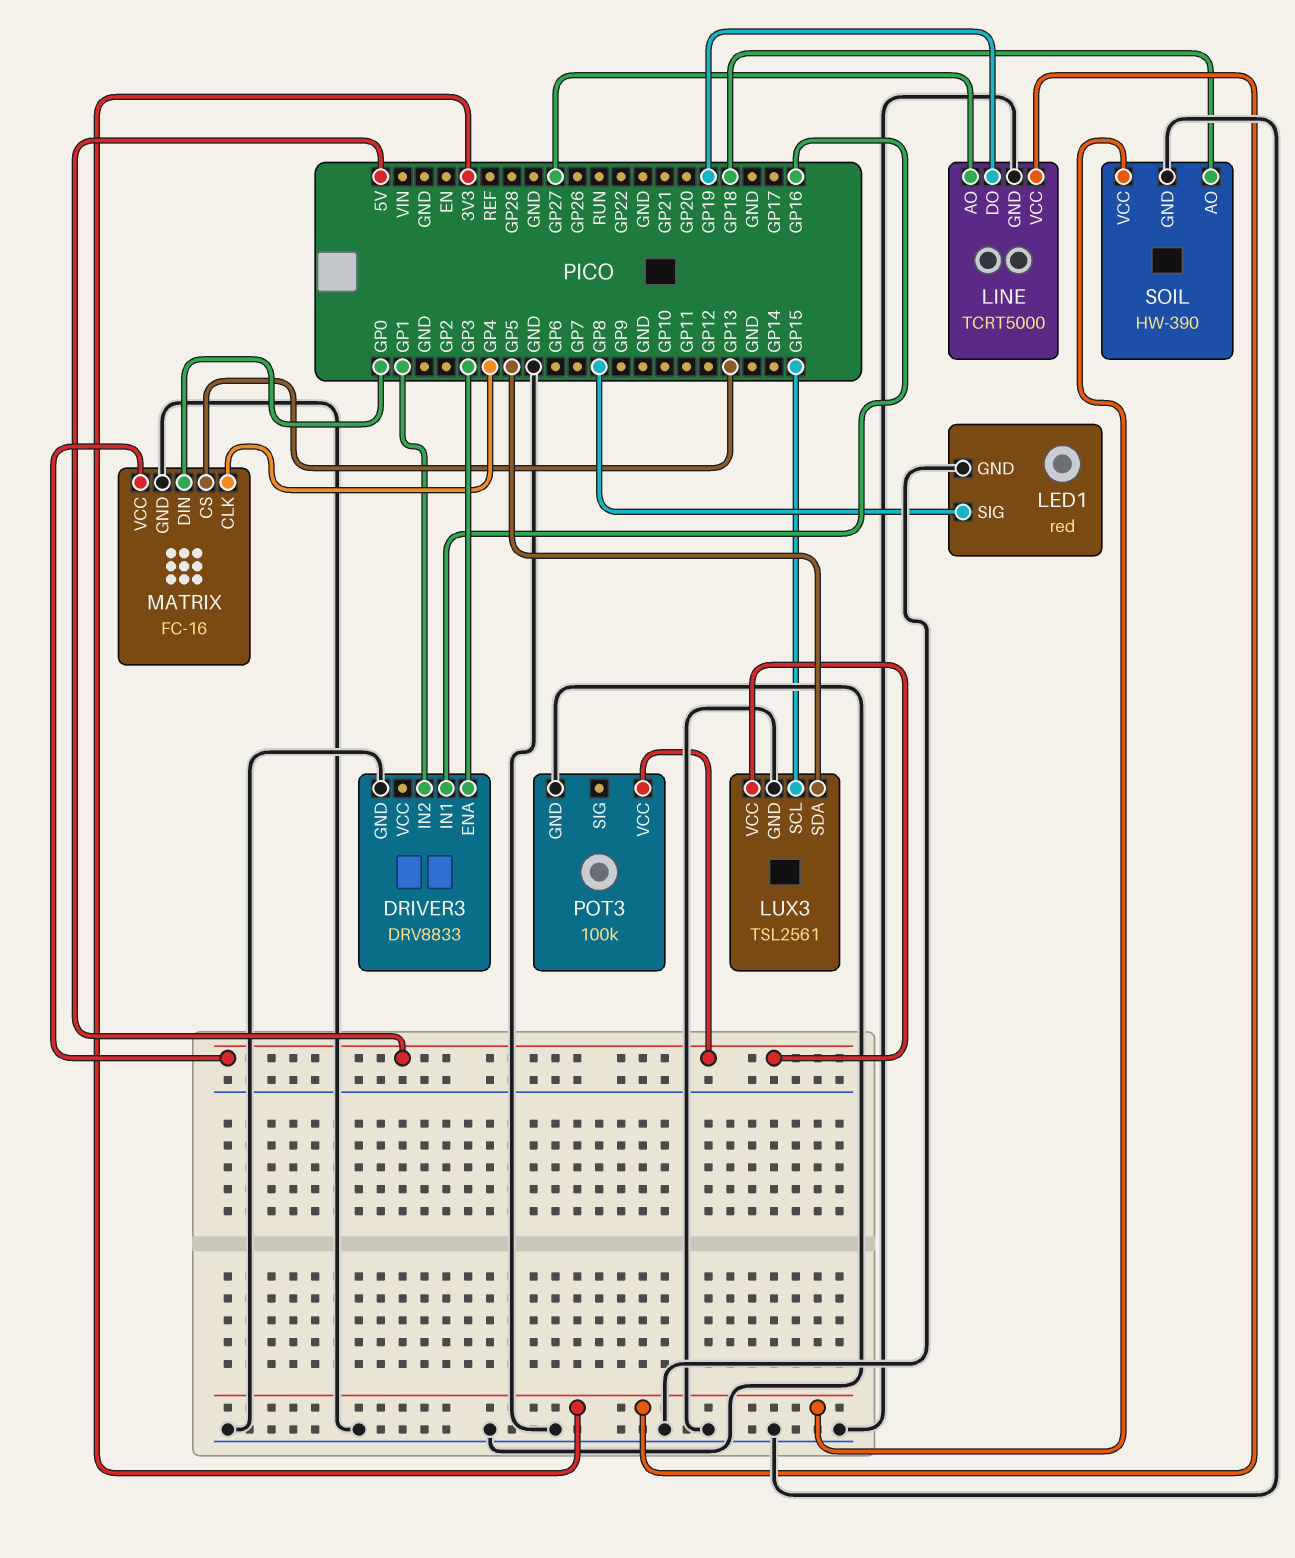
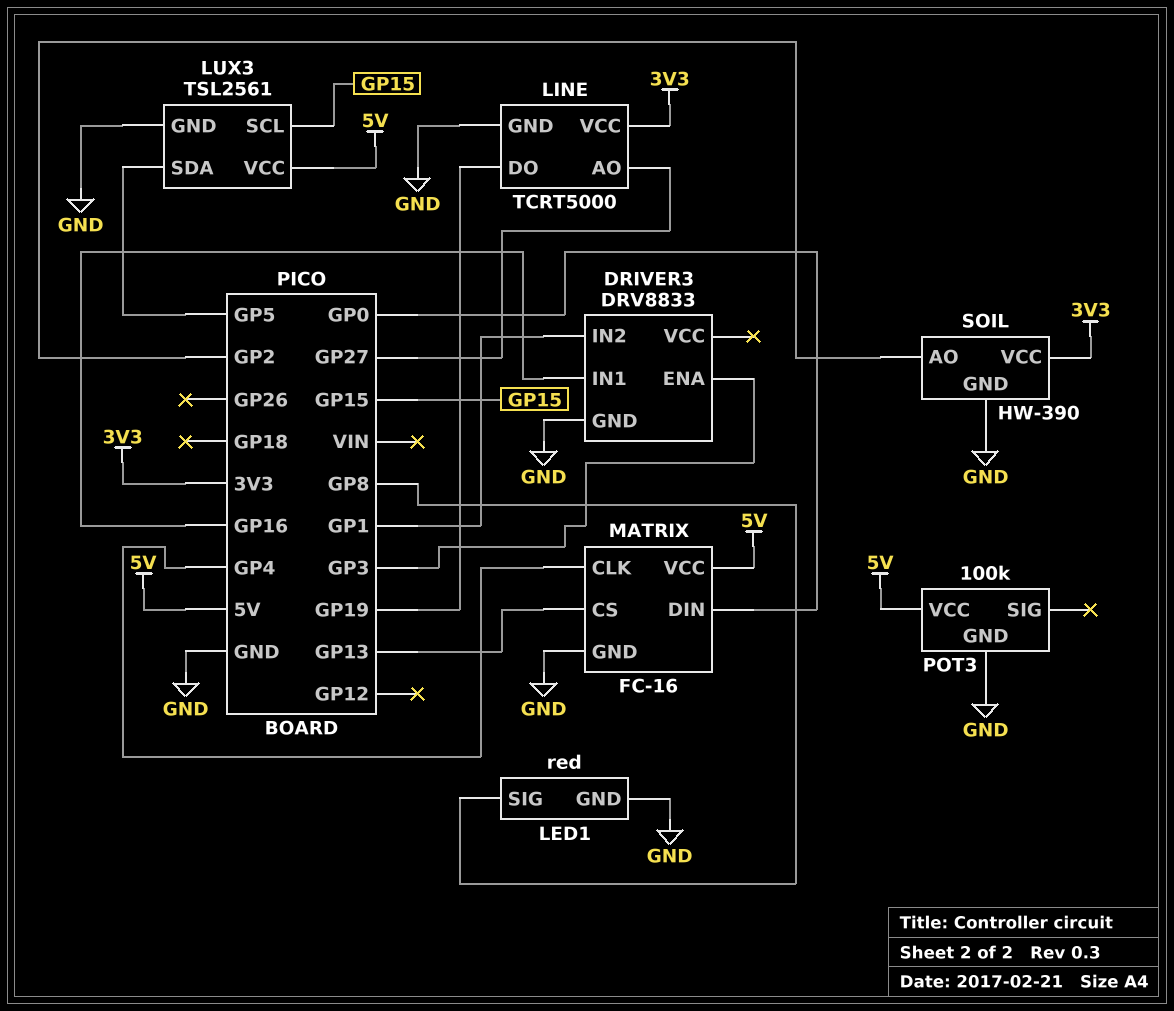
SOIL pin AO: GP18 -> GP2

